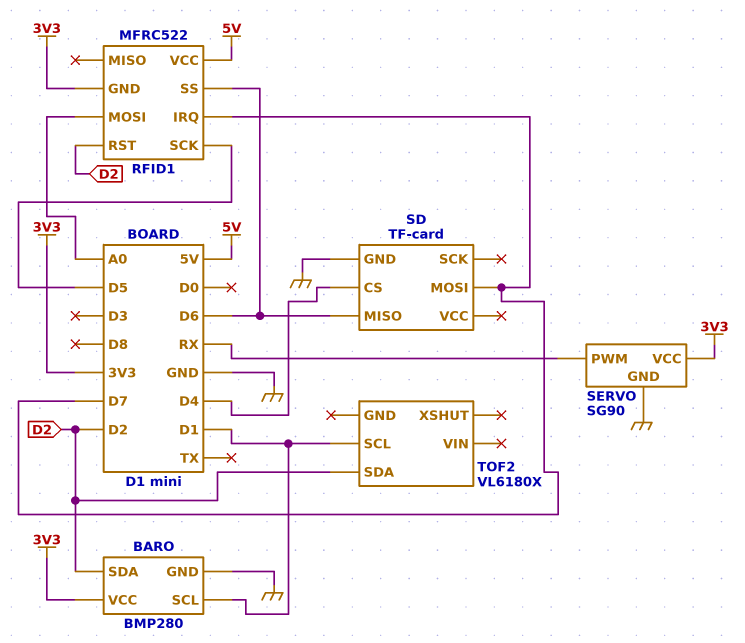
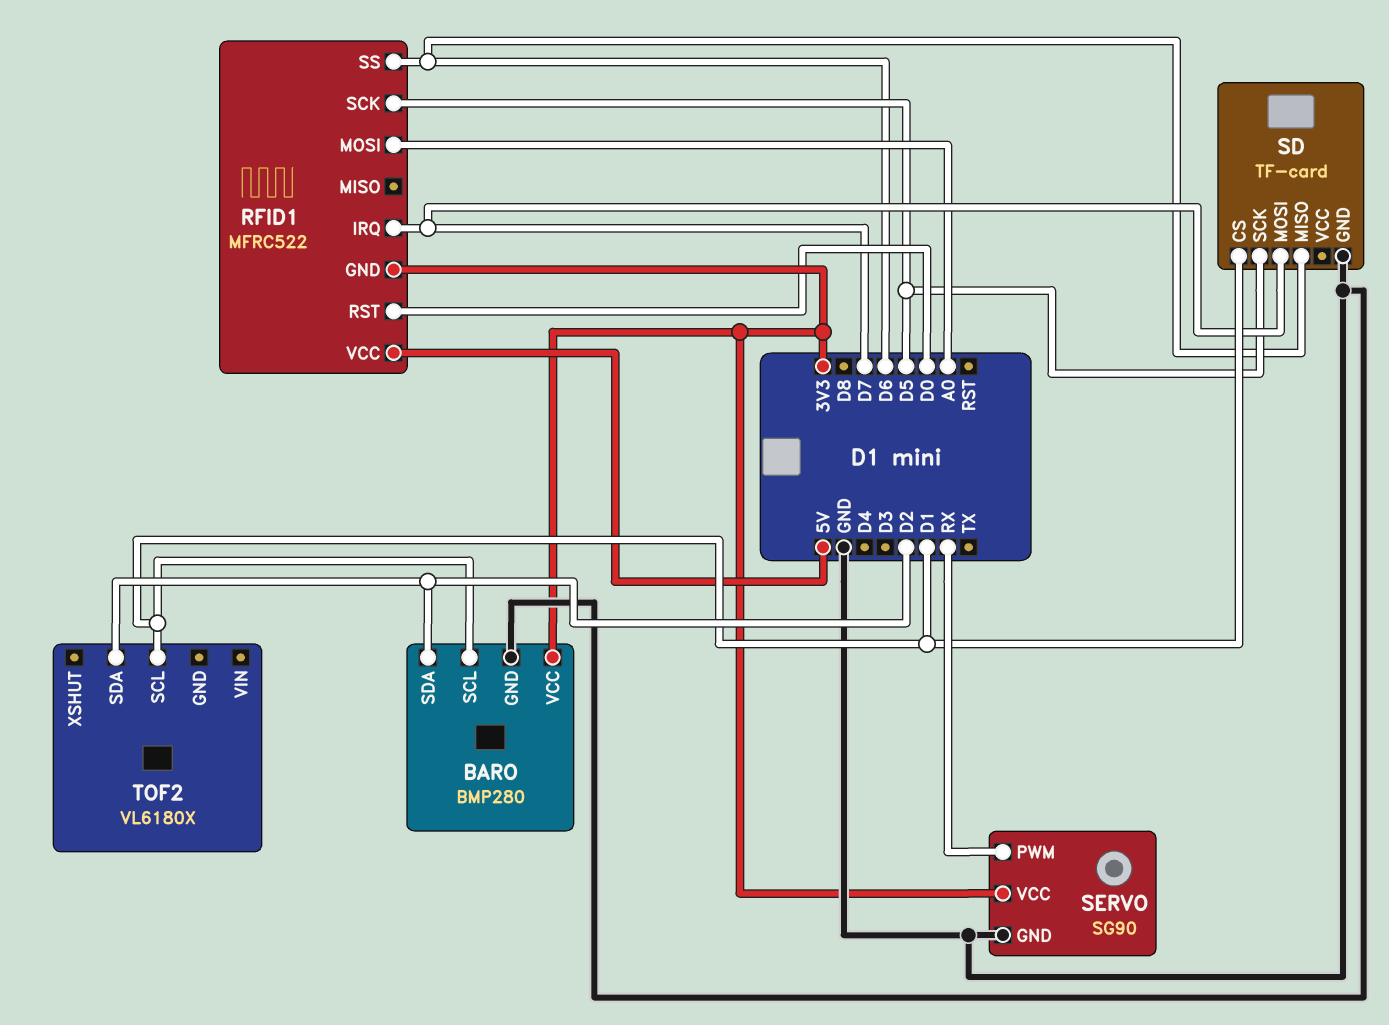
RFID1 pin RST: D2 -> D0
SD pin CS: D4 -> D1
SD pin SCK: none -> D5

